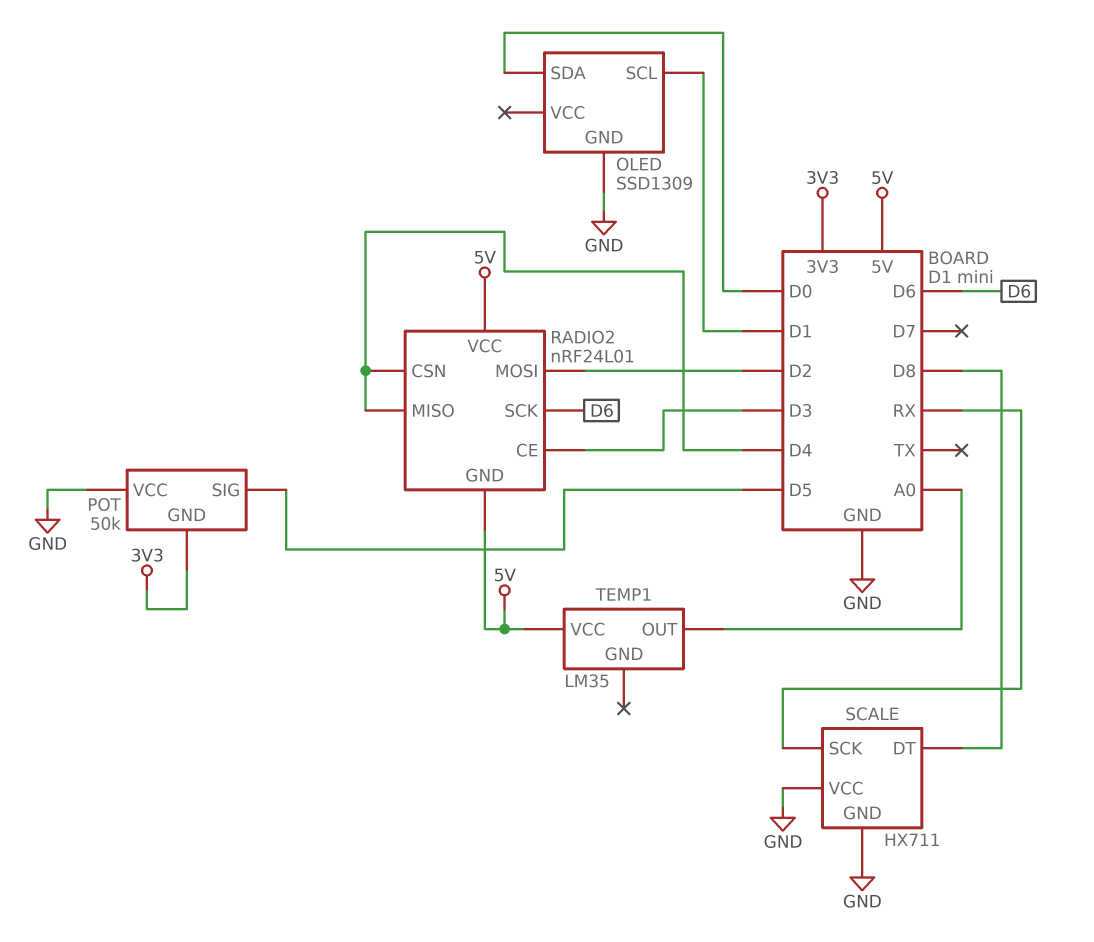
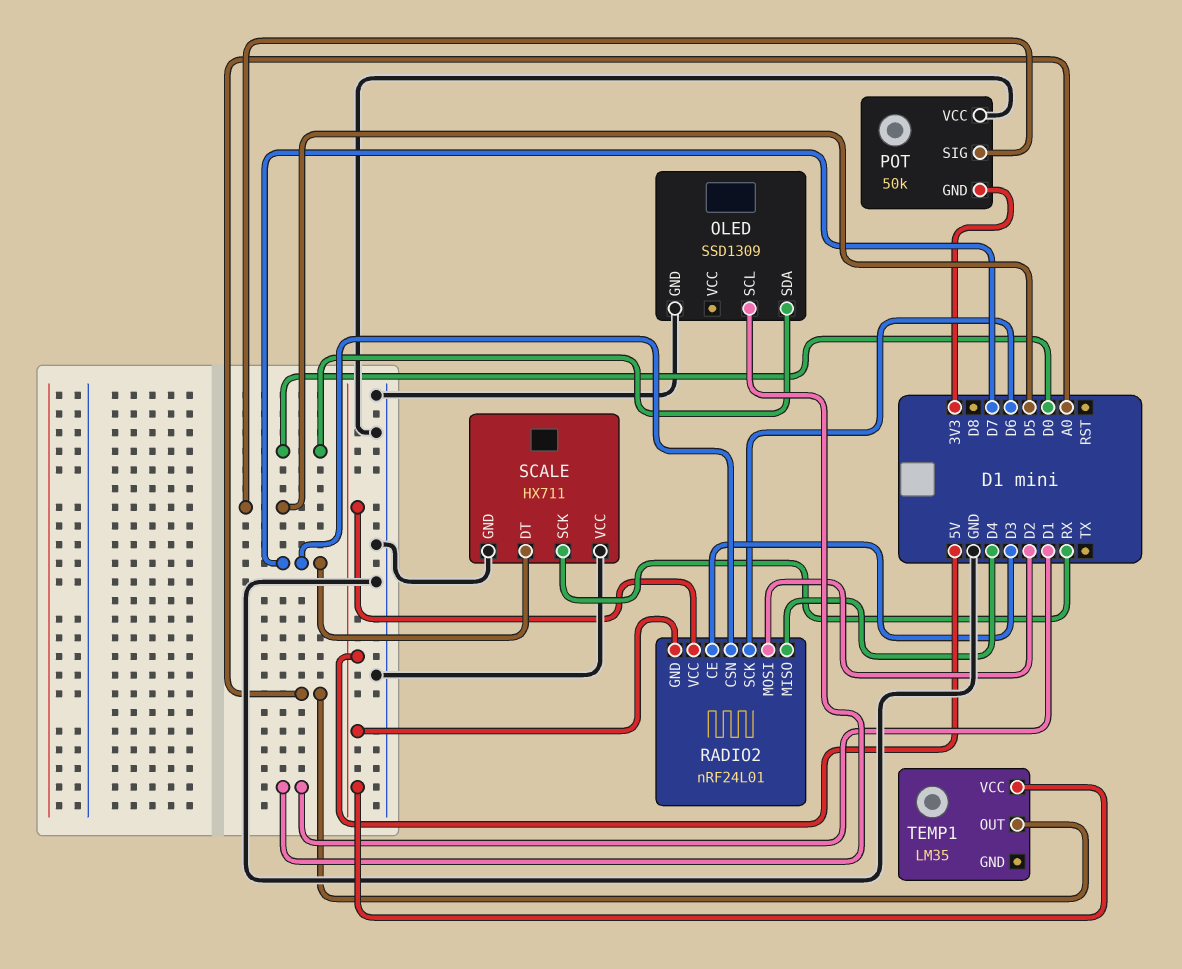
RADIO2 pin CSN: D4 -> D7
SCALE pin DT: D8 -> D7

